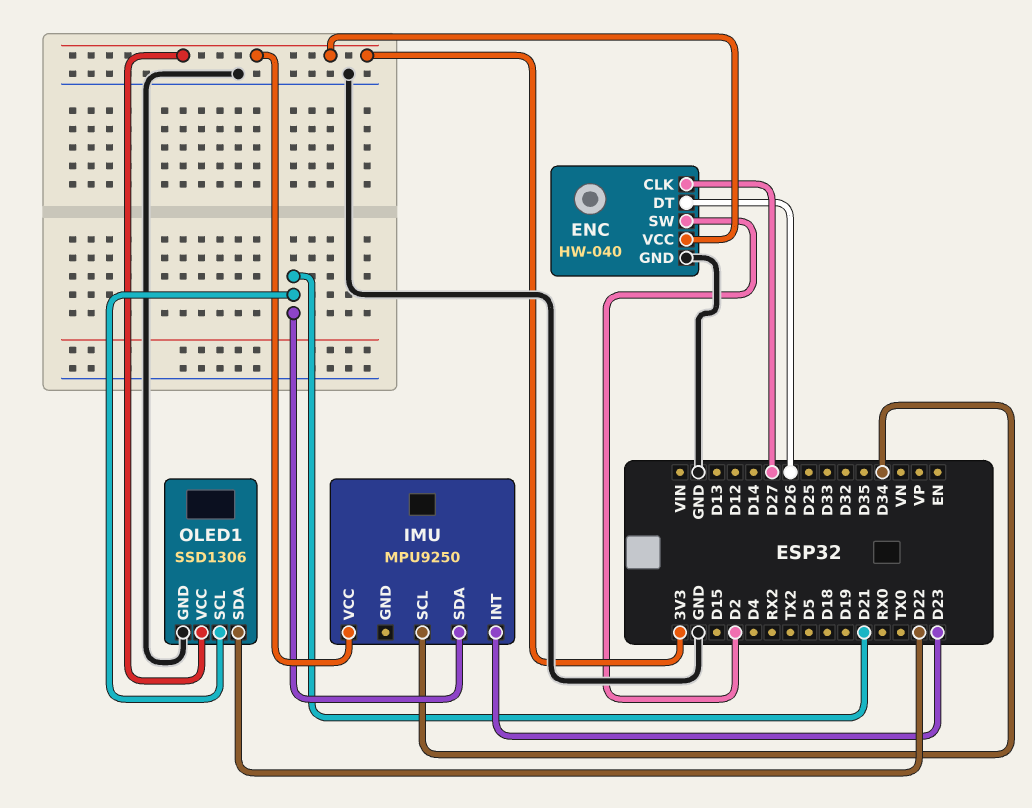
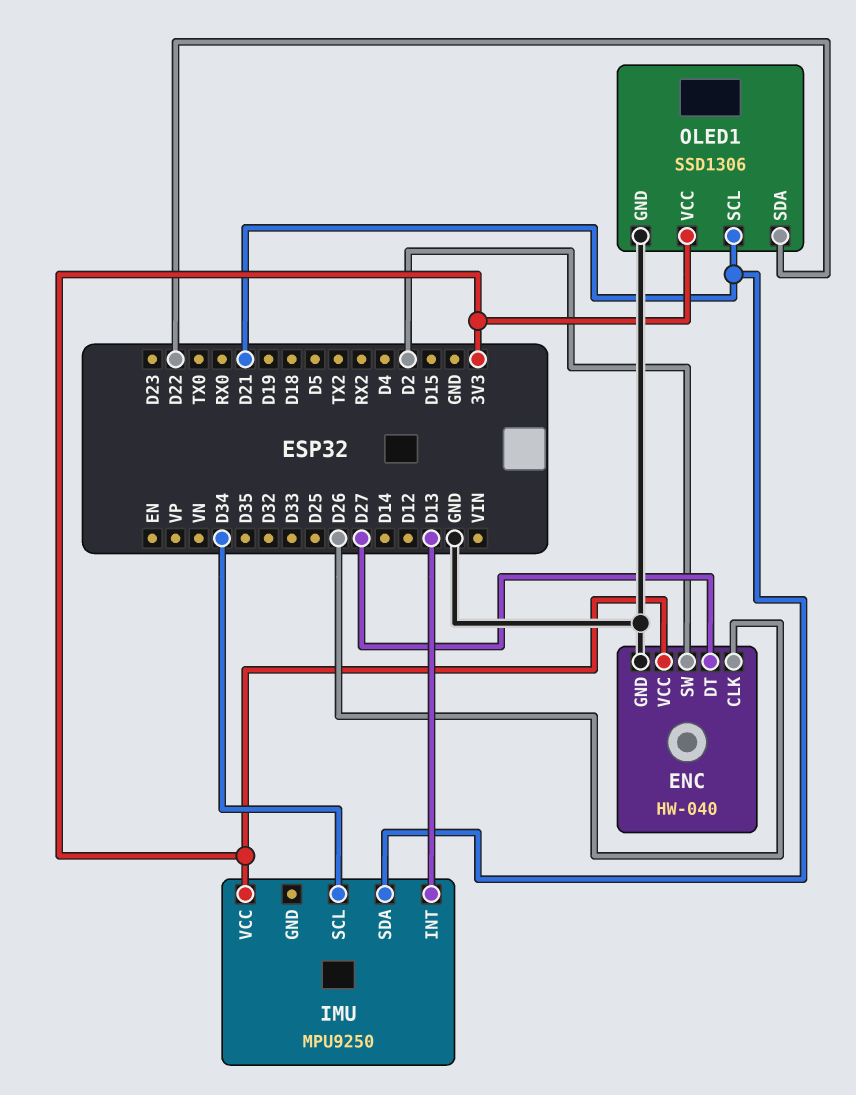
ENC pin CLK: D27 -> D26
ENC pin DT: D26 -> D27
IMU pin INT: D23 -> D13

